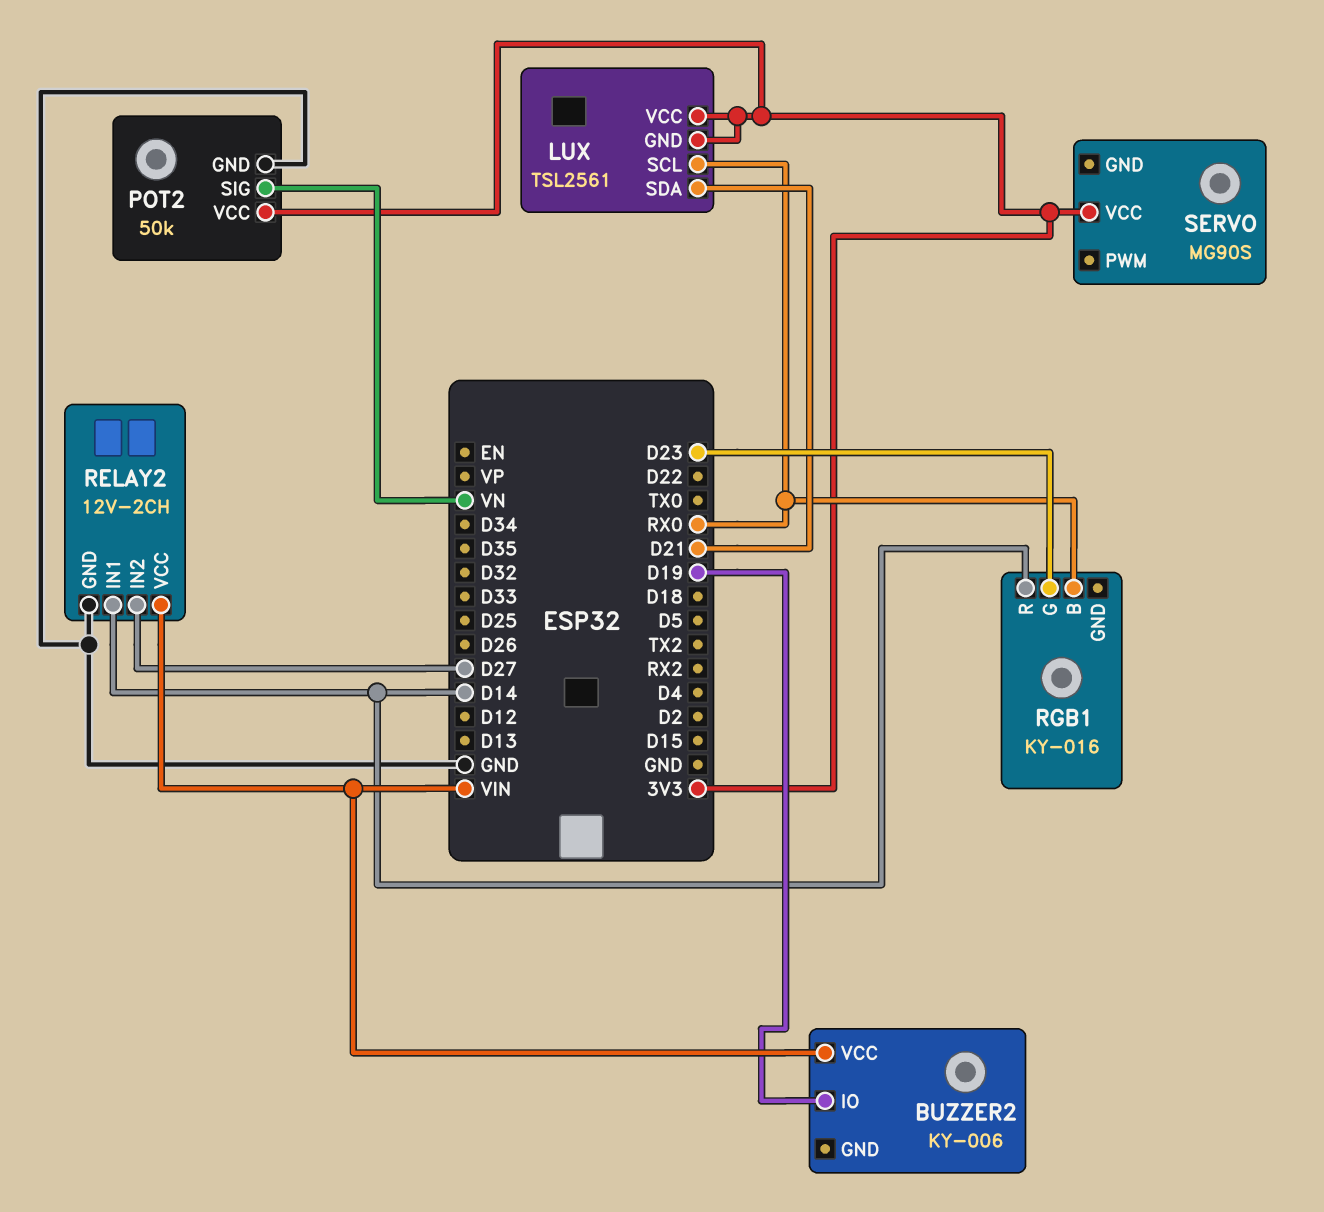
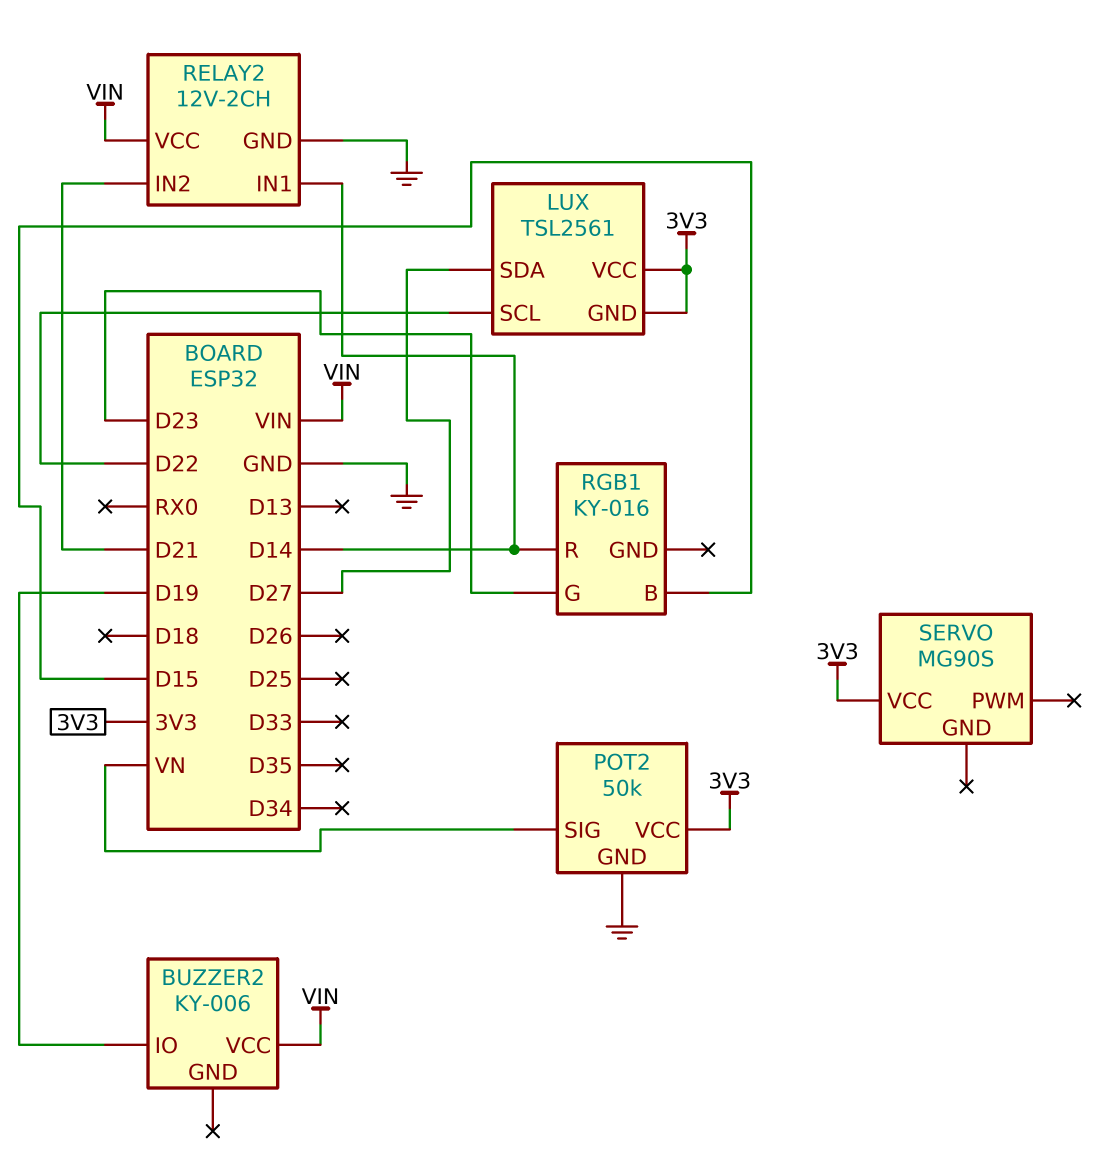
LUX pin SCL: RX0 -> D22
LUX pin SDA: D21 -> D27
RELAY2 pin IN2: D27 -> D21
RGB1 pin B: RX0 -> D15

